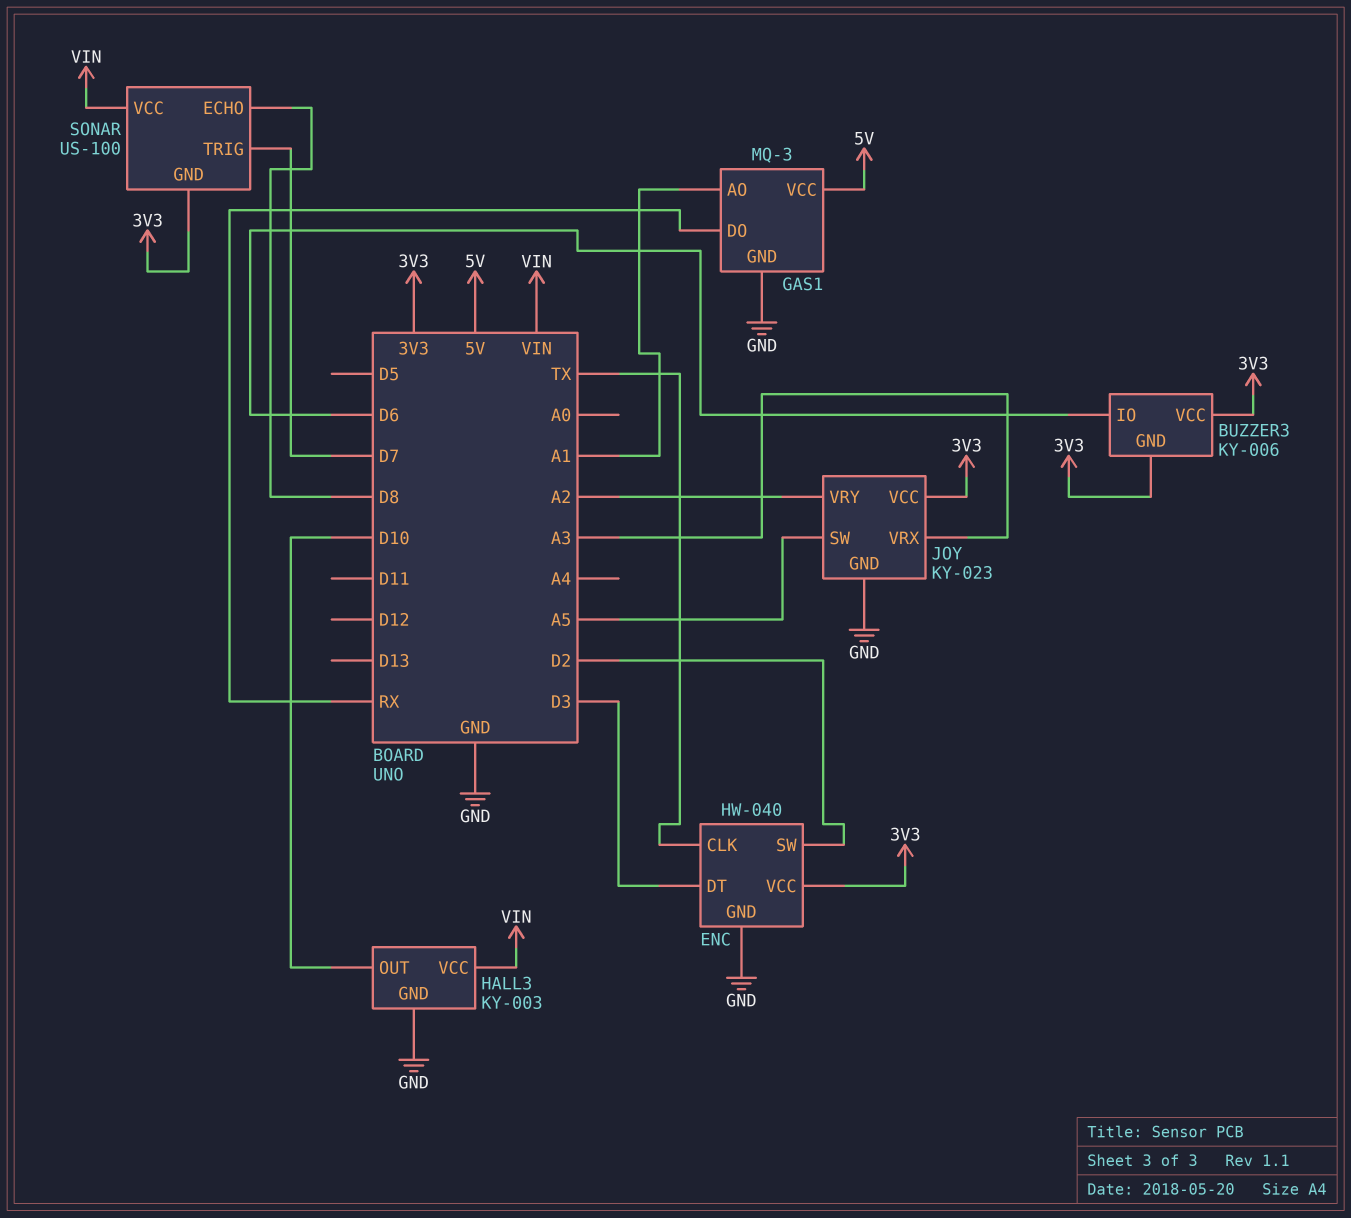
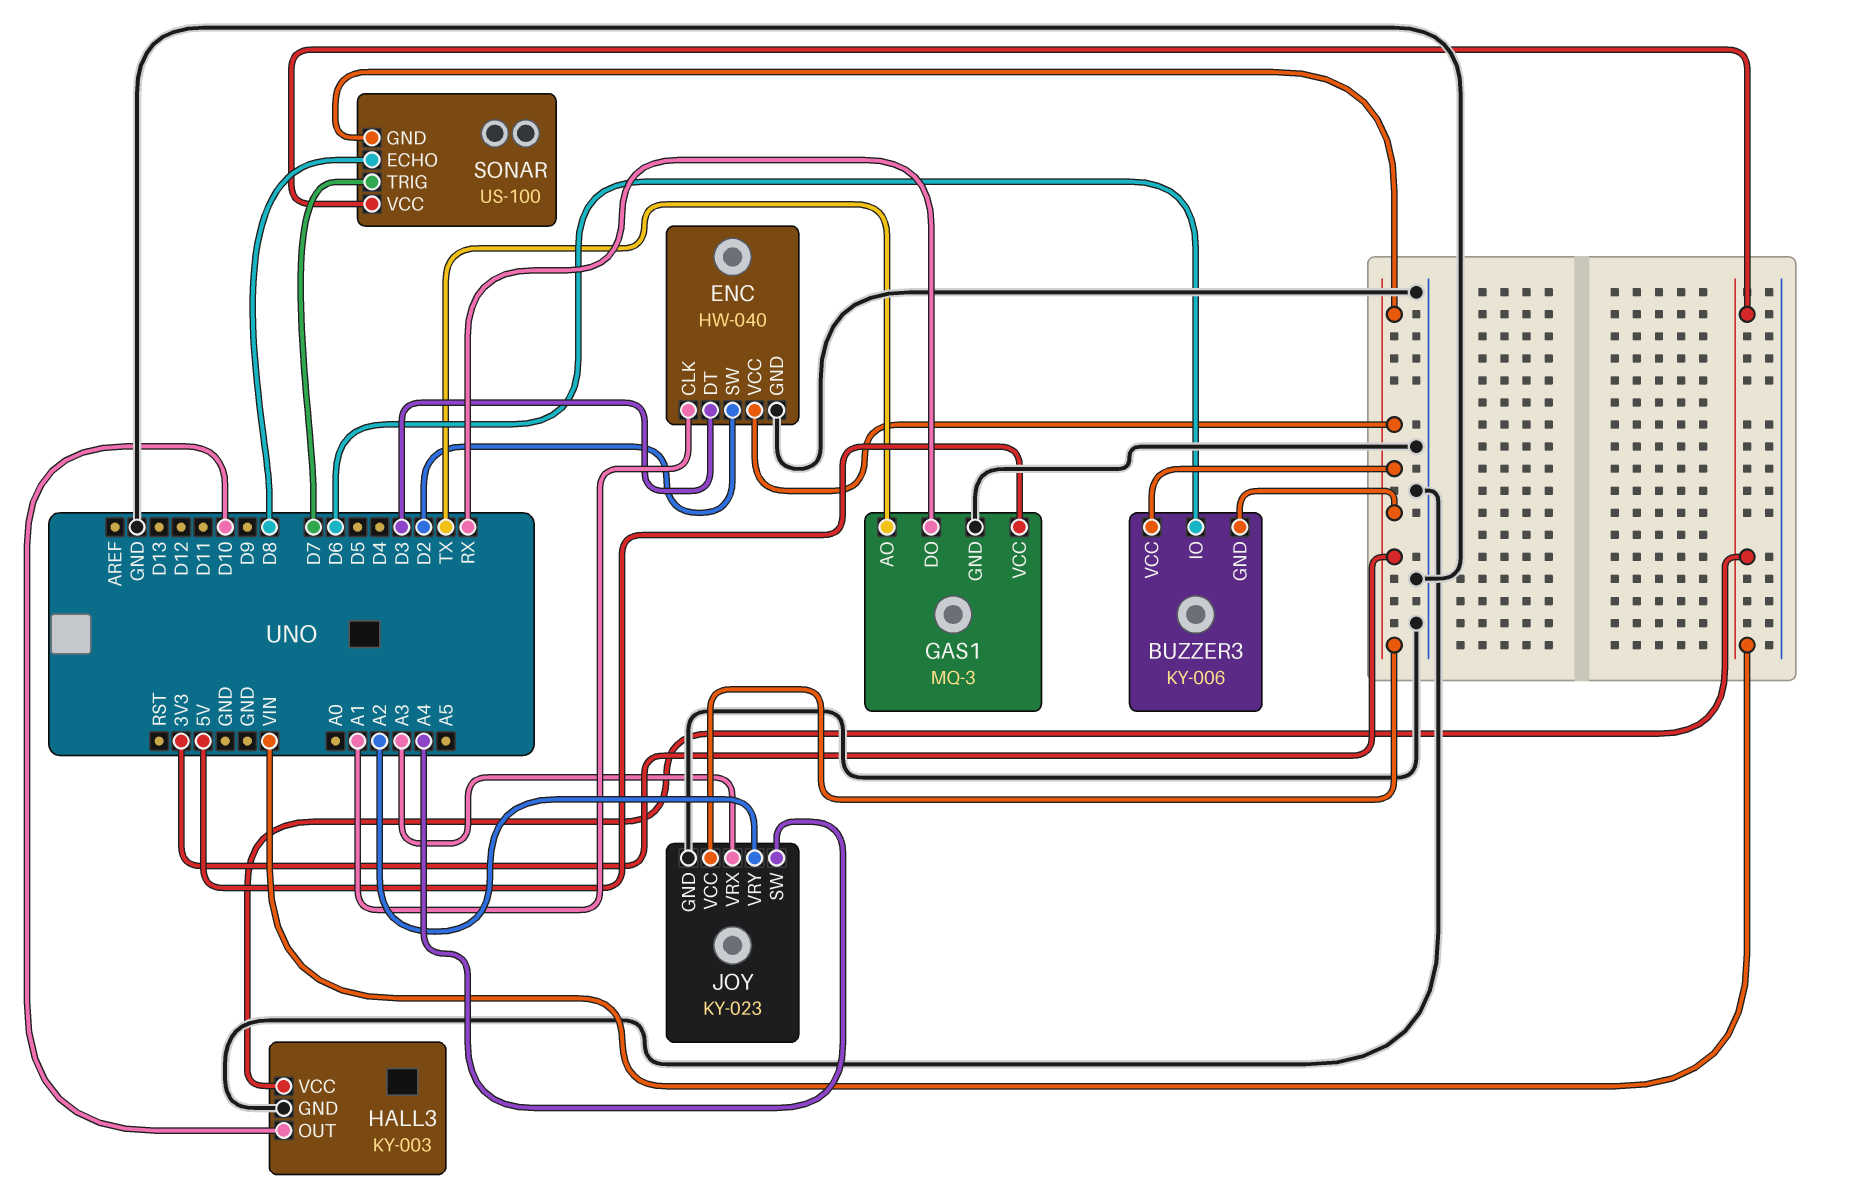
ENC pin CLK: TX -> A1
GAS1 pin AO: A1 -> TX
JOY pin SW: A5 -> A4

